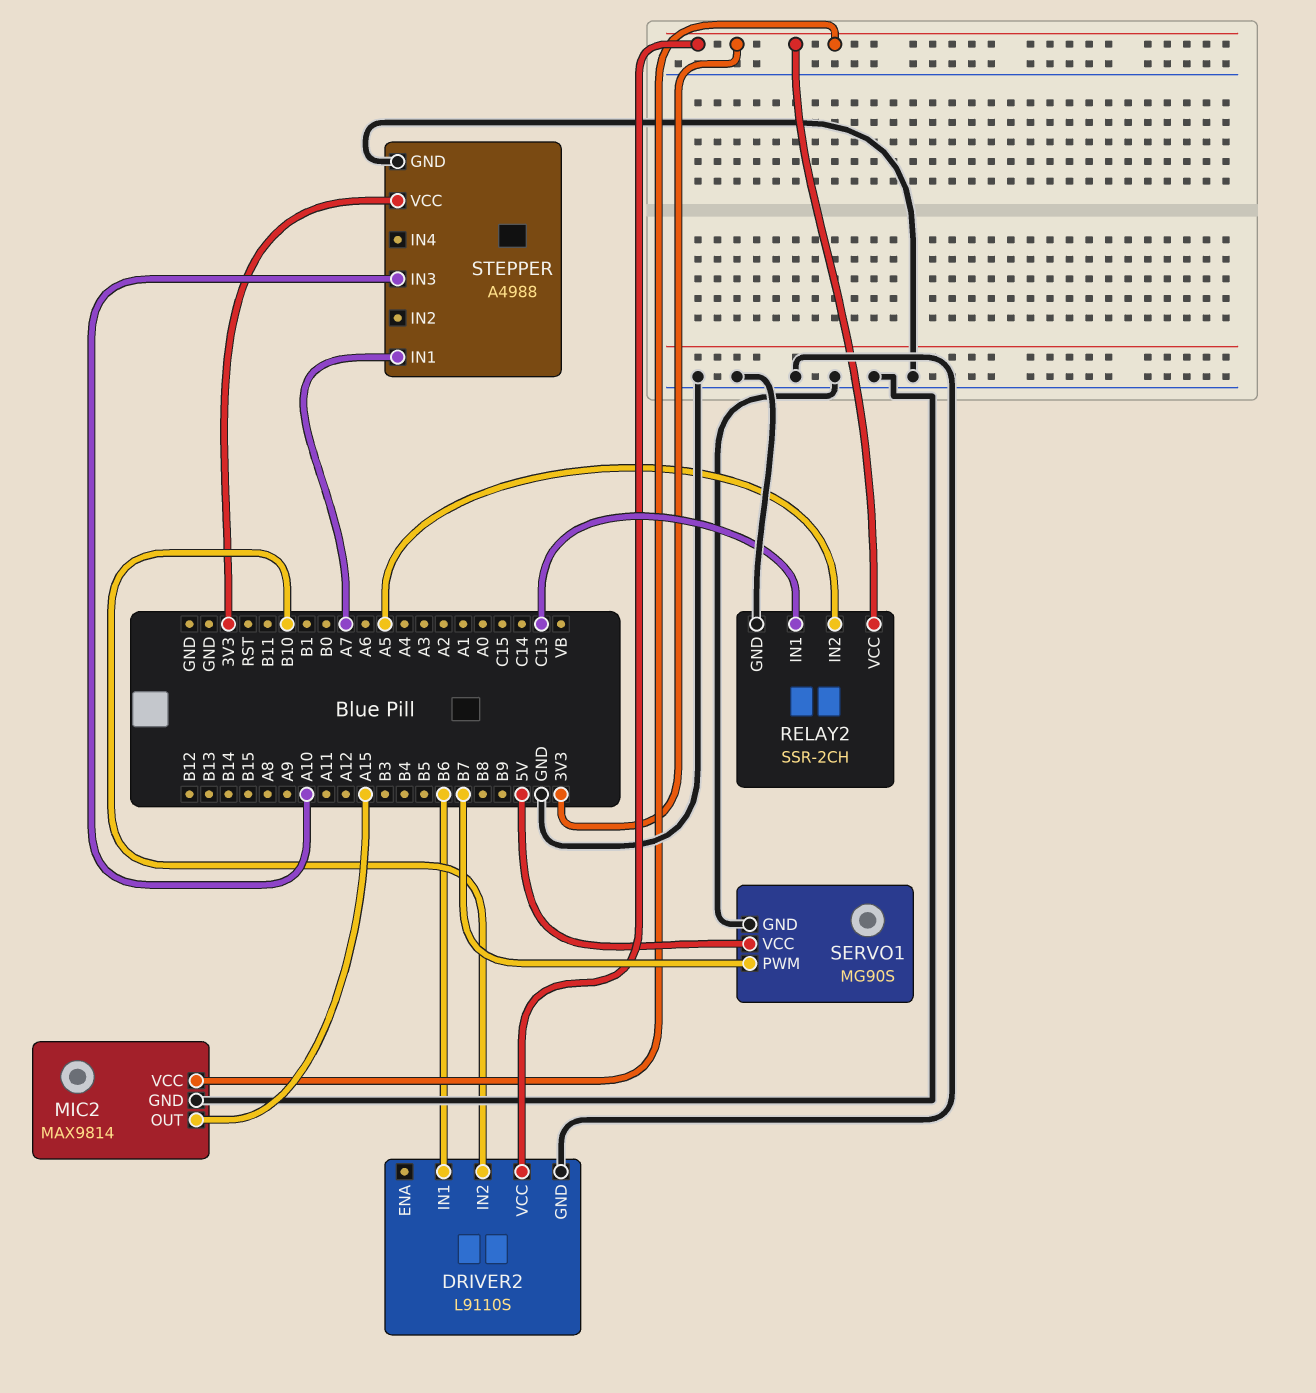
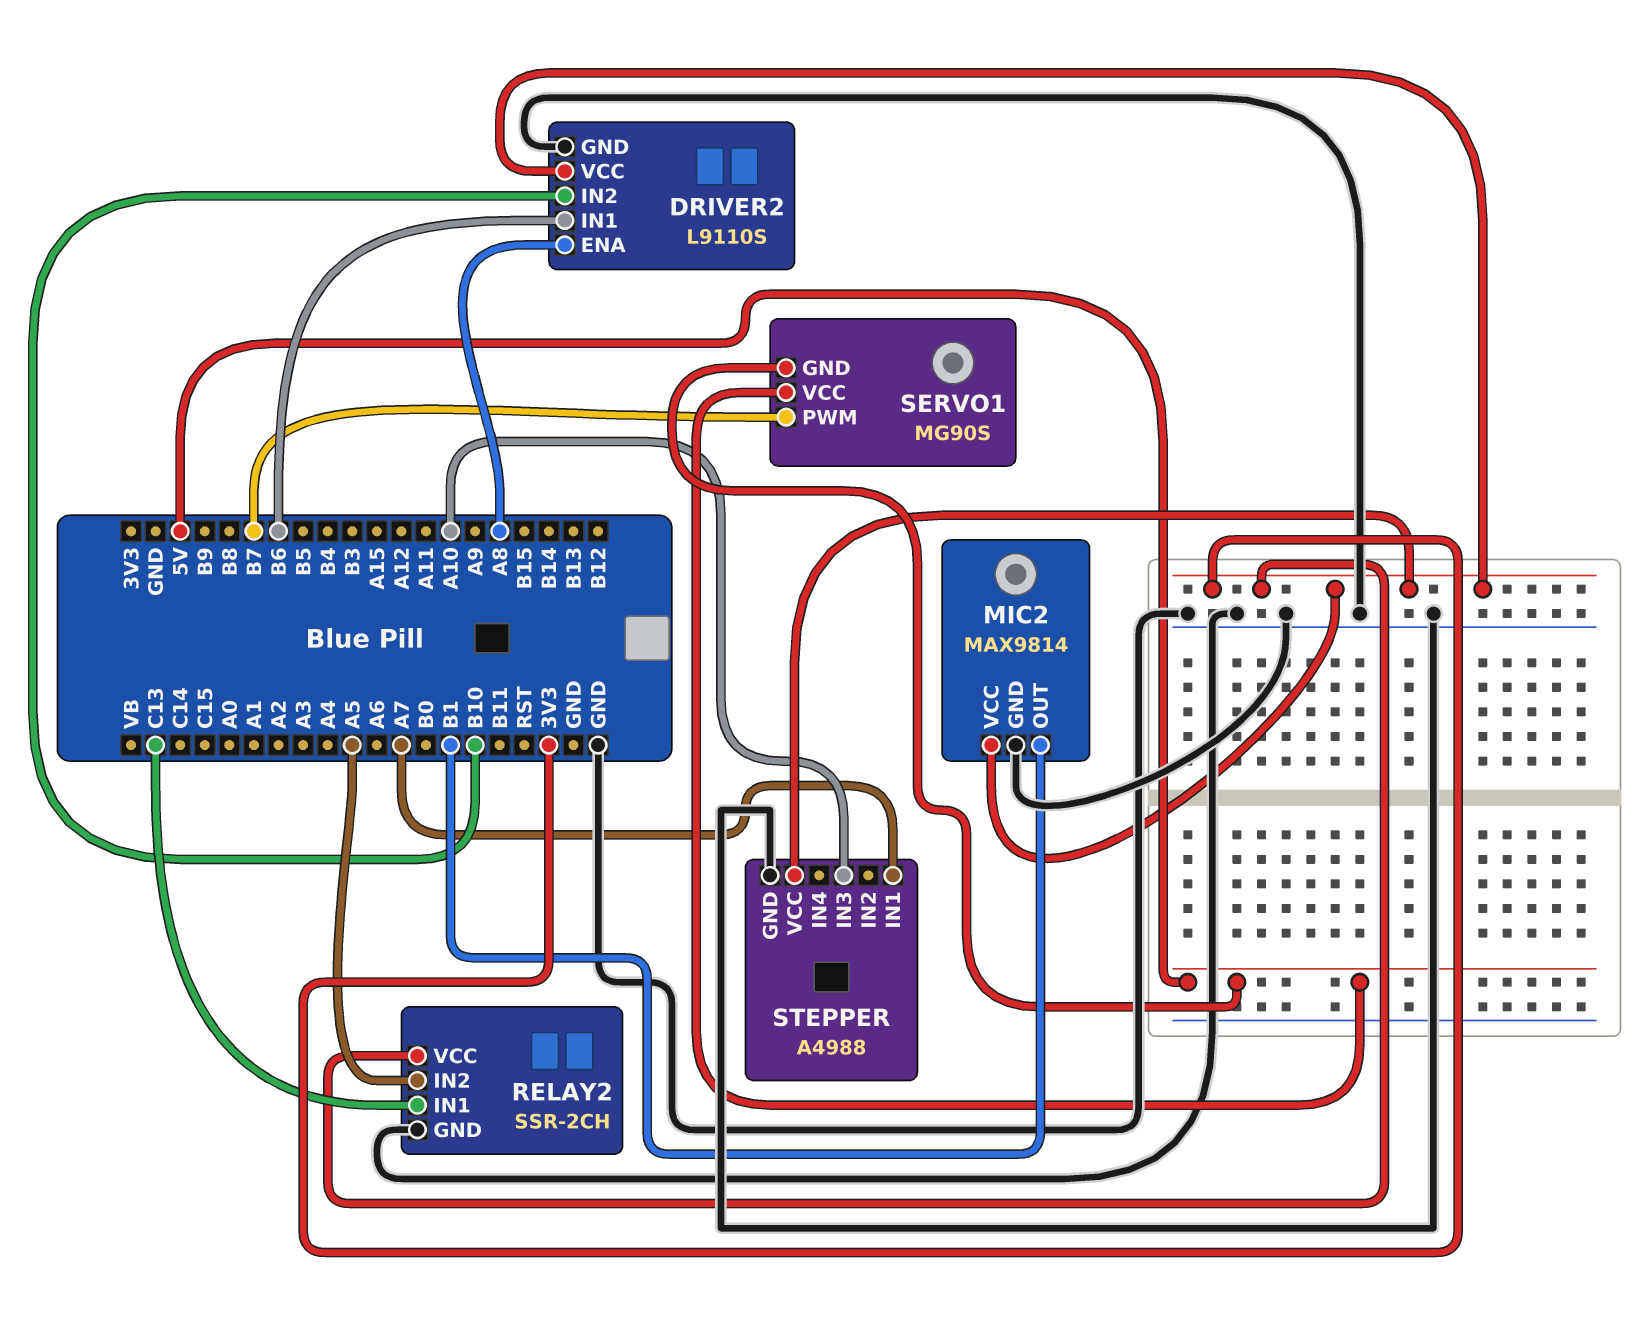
DRIVER2 pin ENA: none -> A8
MIC2 pin OUT: A15 -> B1
SERVO1 pin GND: GND -> 5V

